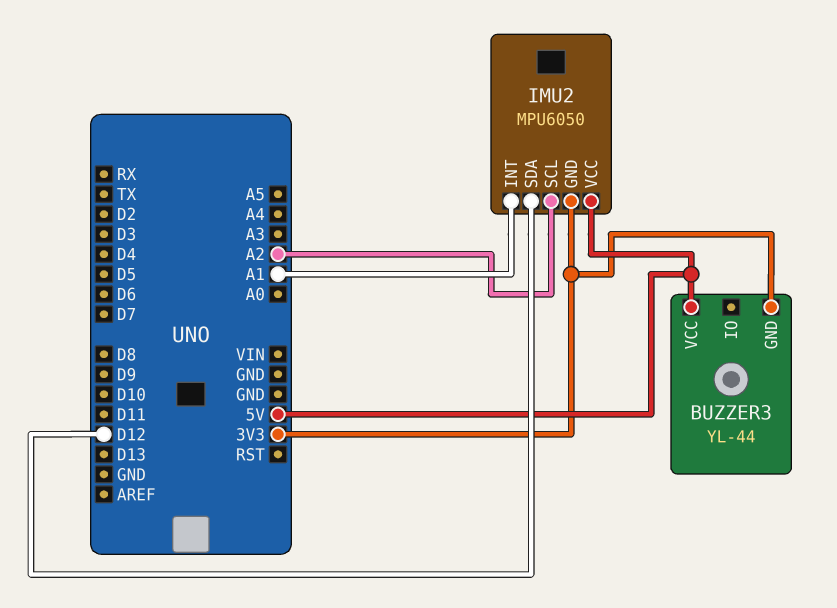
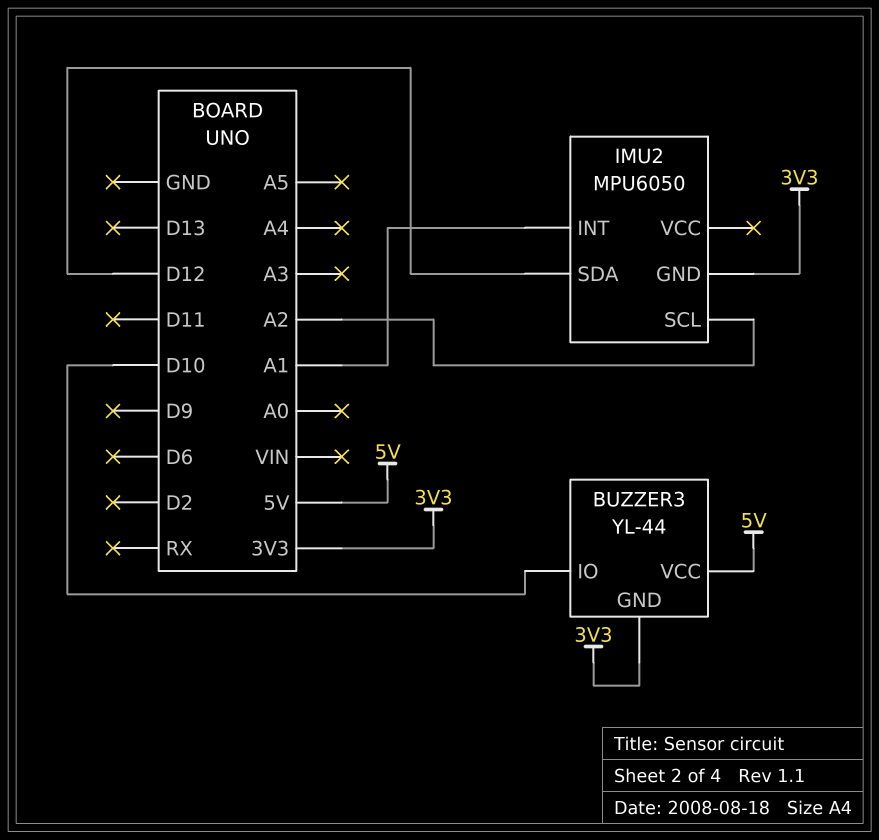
BUZZER3 pin IO: none -> D10
IMU2 pin VCC: 5V -> none

